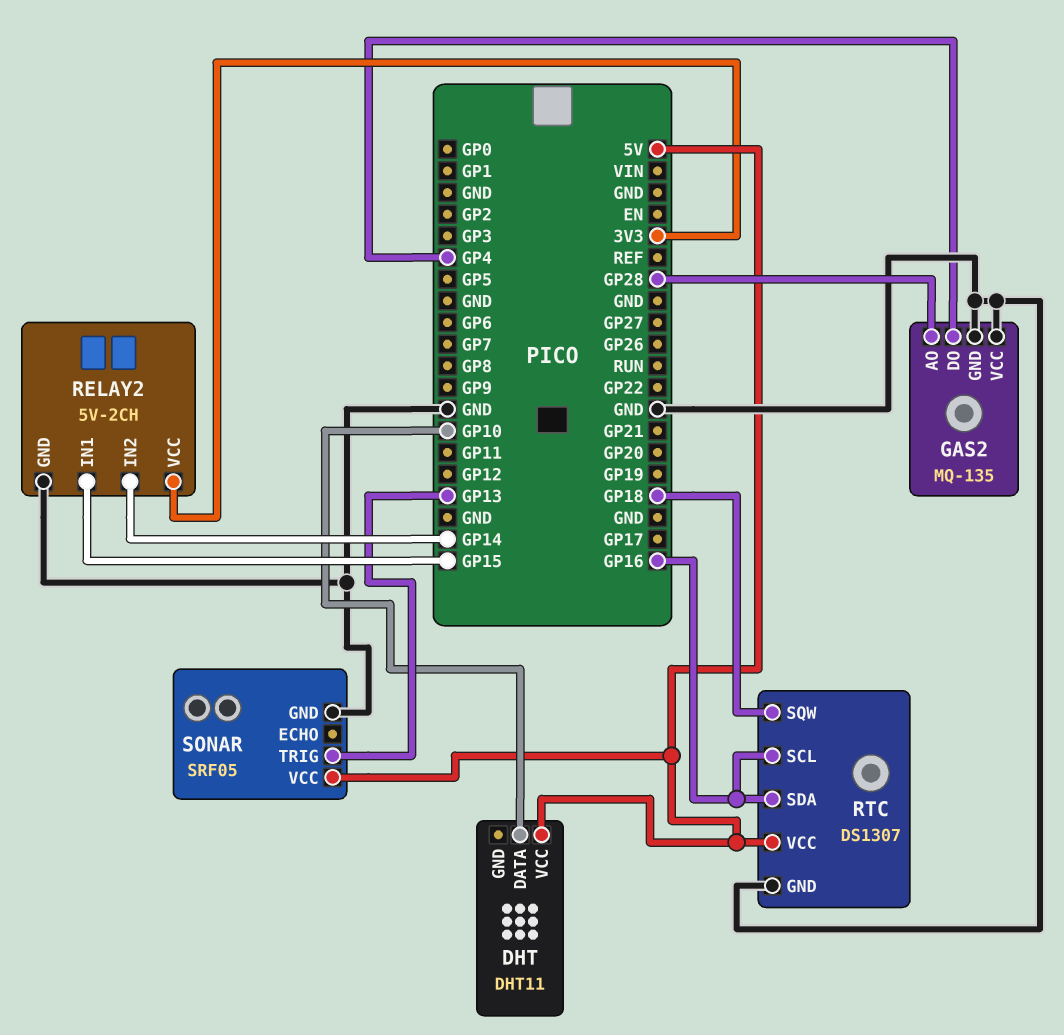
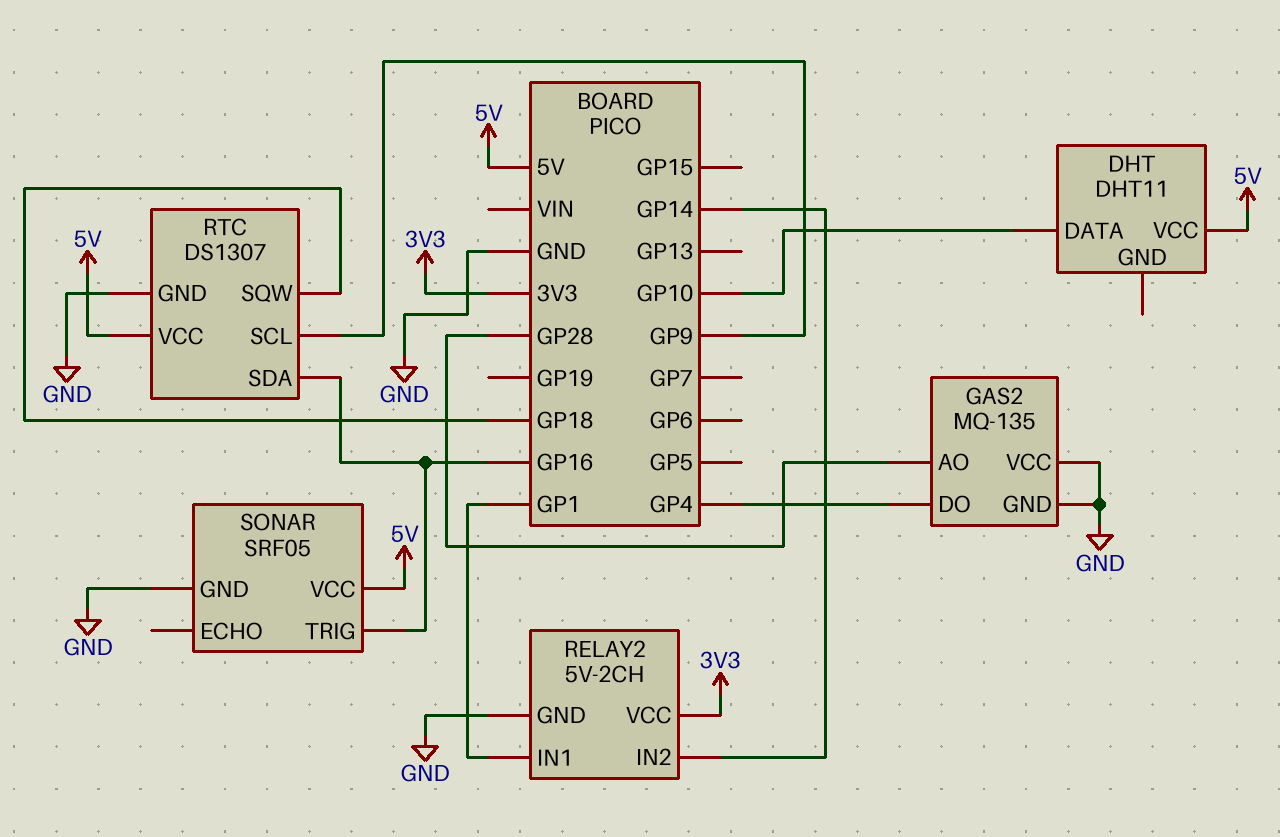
RELAY2 pin IN1: GP15 -> GP1
RTC pin SCL: GP16 -> GP9
SONAR pin TRIG: GP13 -> GP16

